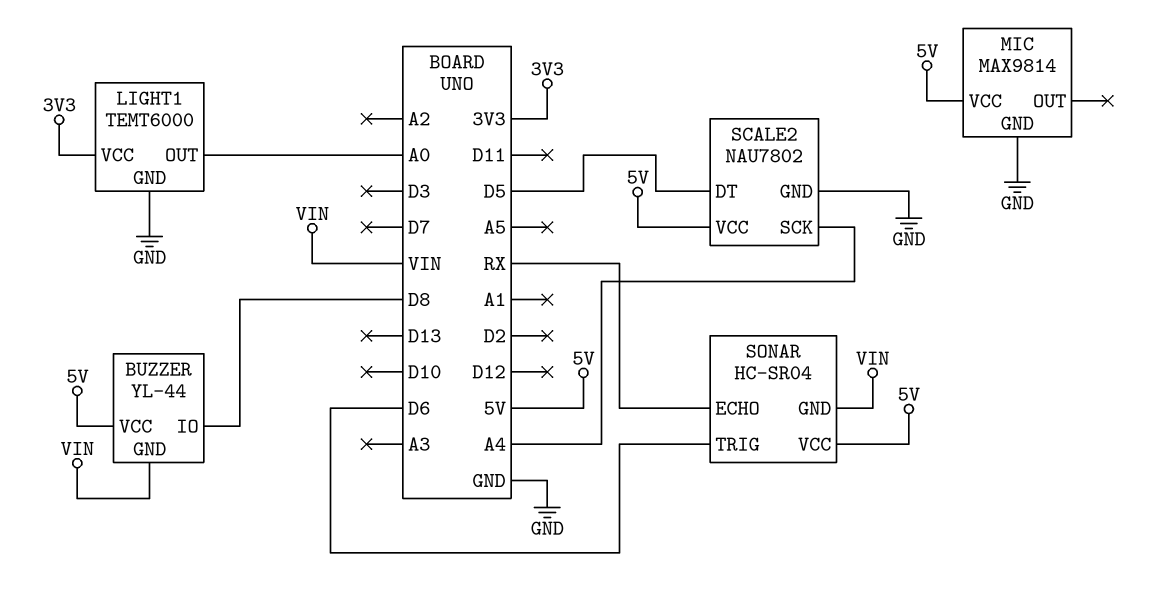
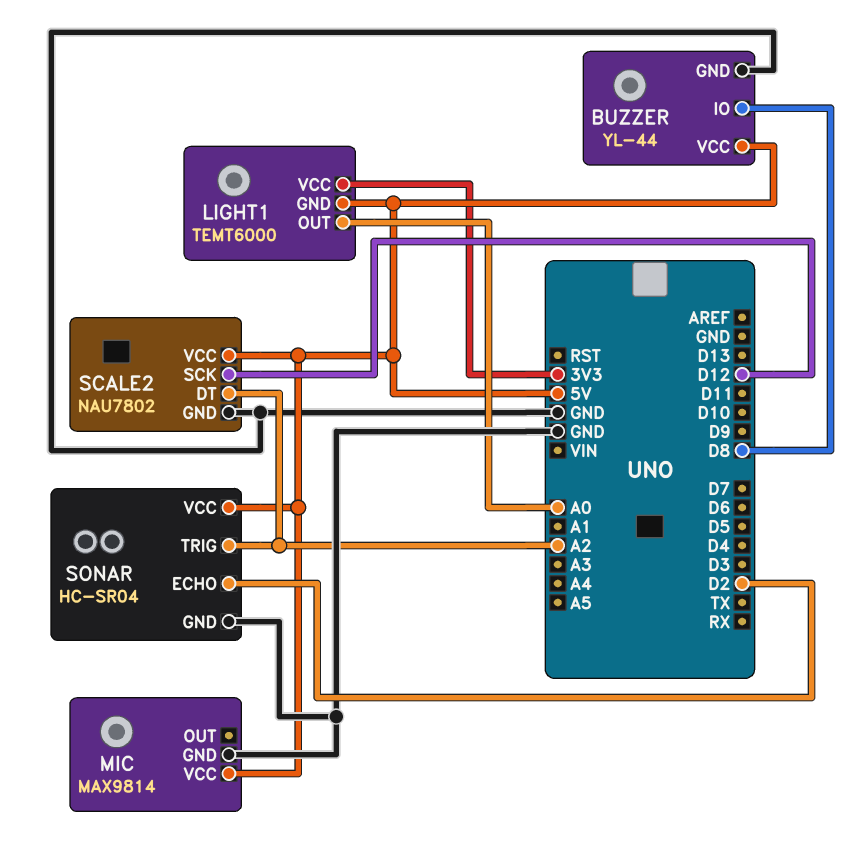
BUZZER pin GND: VIN -> GND
LIGHT1 pin GND: GND -> 5V
SCALE2 pin DT: D5 -> A2
SCALE2 pin SCK: A4 -> D12
SONAR pin ECHO: RX -> D2
SONAR pin GND: VIN -> GND
SONAR pin TRIG: D6 -> A2

